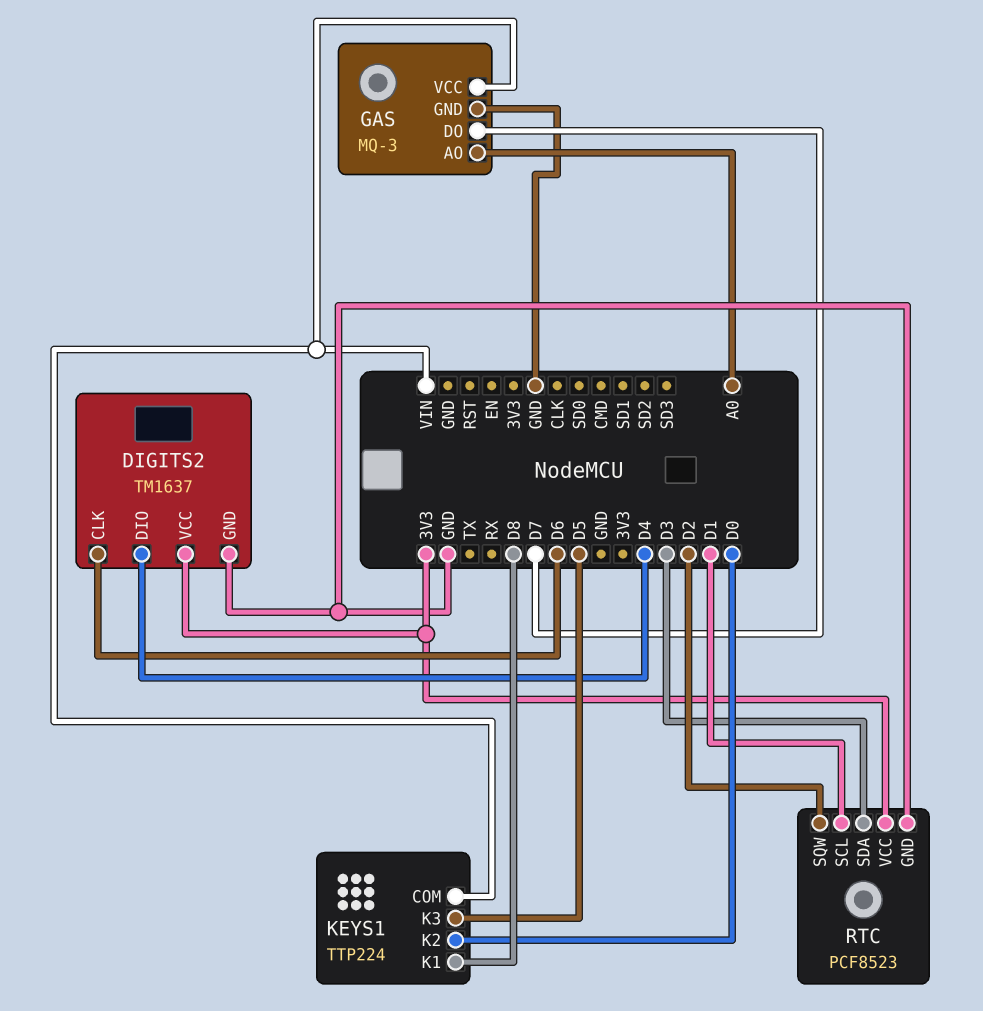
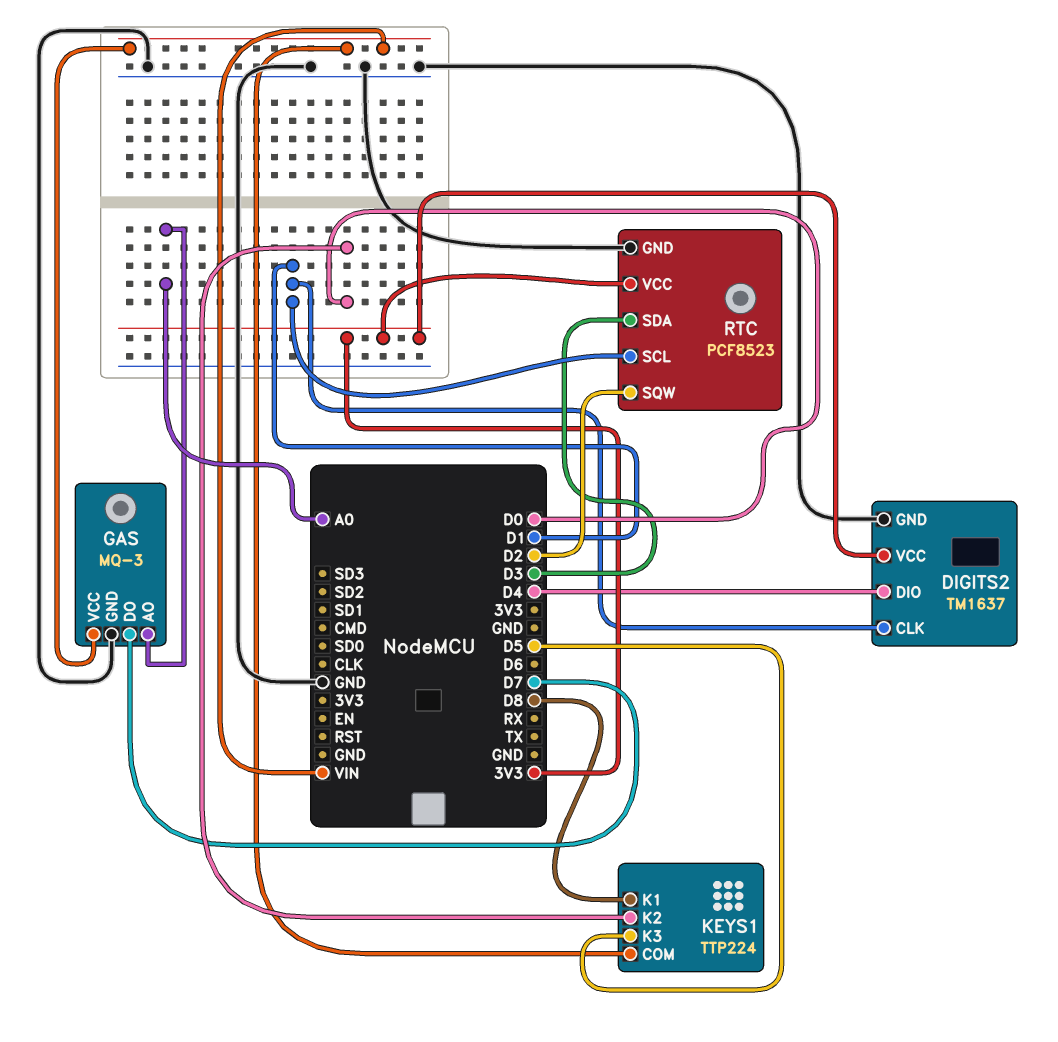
DIGITS2 pin CLK: D6 -> D1

